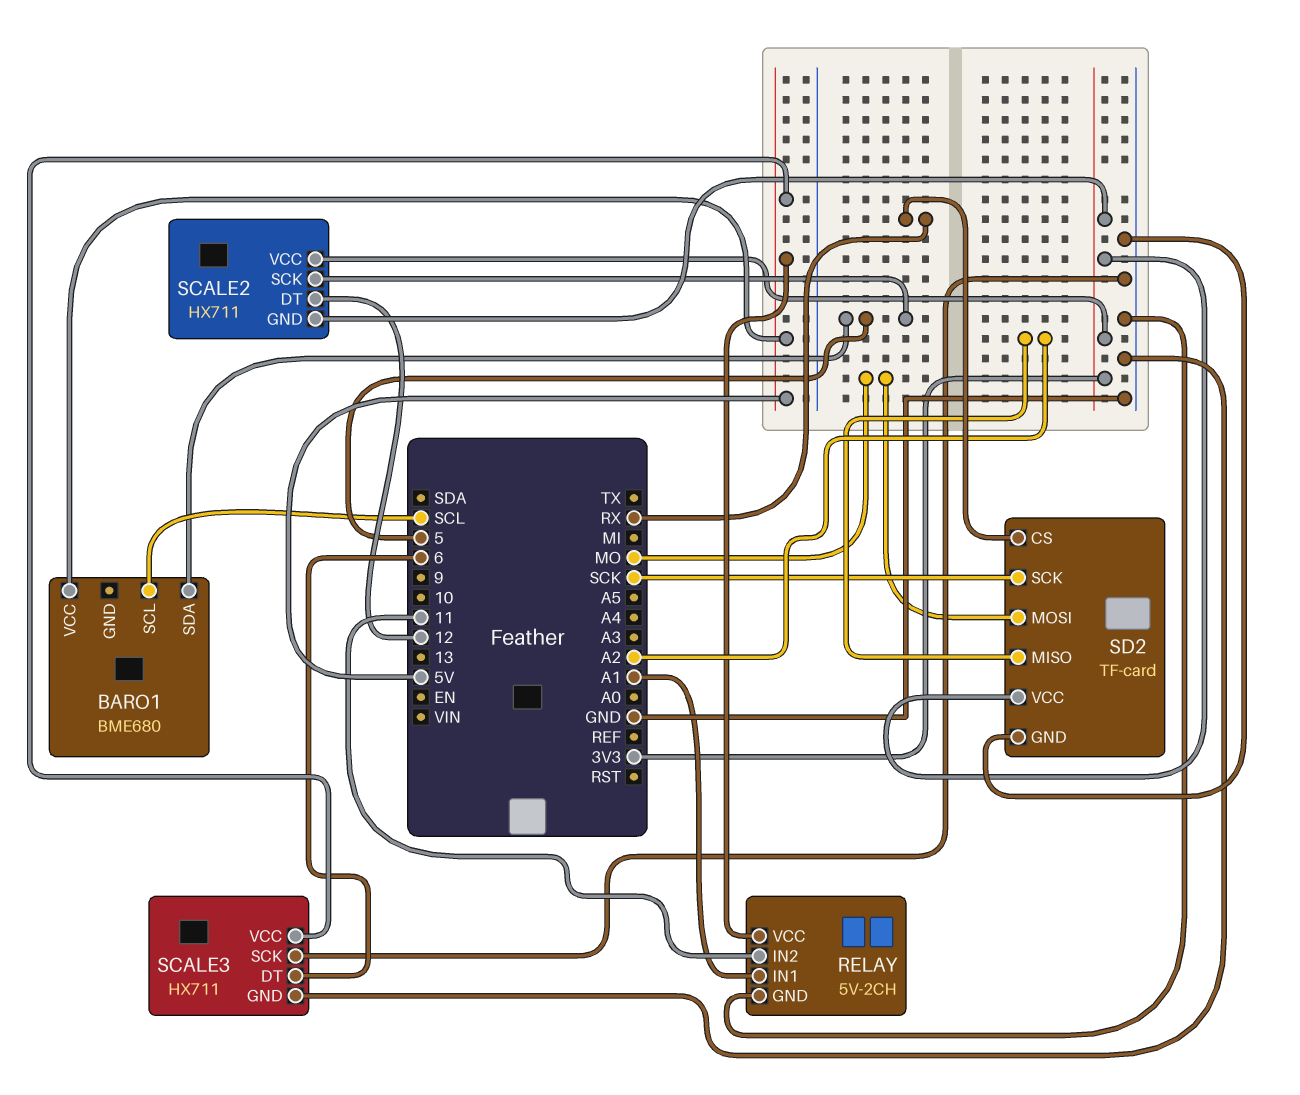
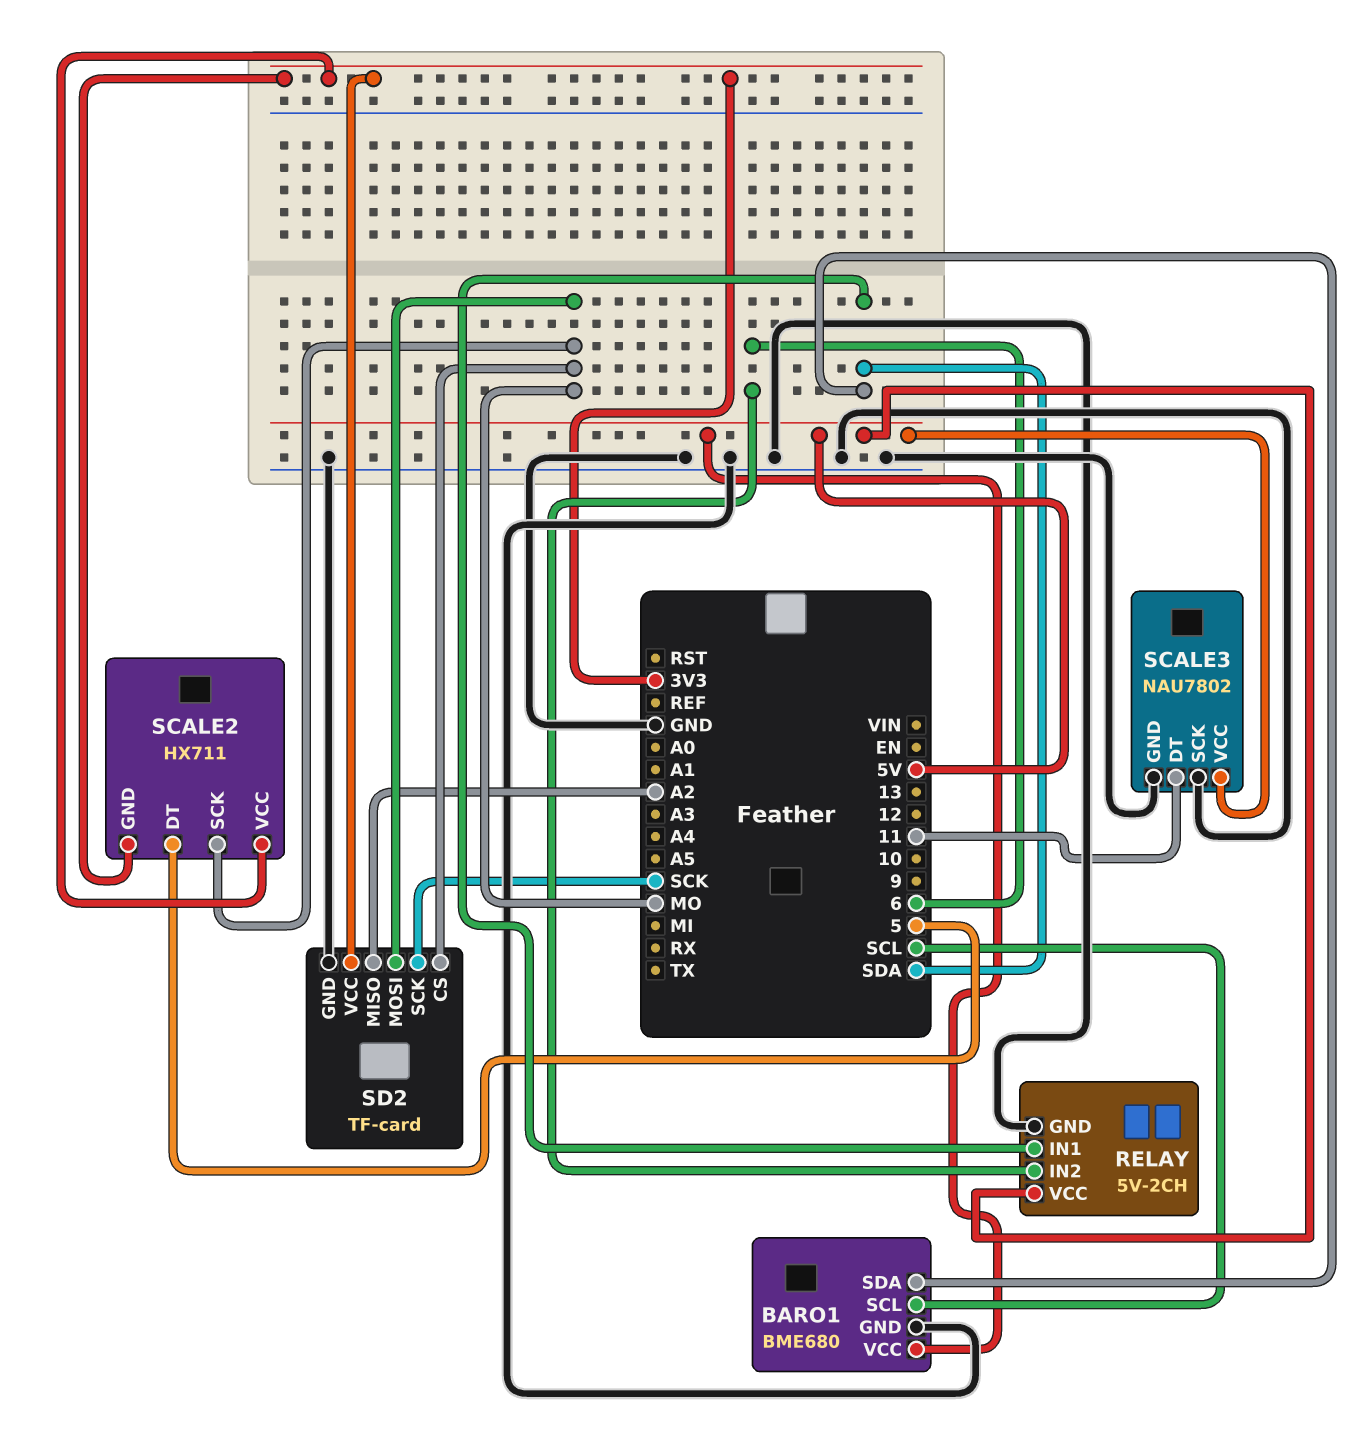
BARO1 pin GND: none -> GND
BARO1 pin SDA: 5 -> SDA
RELAY pin IN1: A1 -> SDA
RELAY pin IN2: 11 -> 6
SCALE2 pin DT: 12 -> 5
SCALE2 pin SCK: 5 -> MO
SCALE3: HX711 -> NAU7802
SCALE3 pin DT: 6 -> 11
SD2 pin CS: RX -> MO

